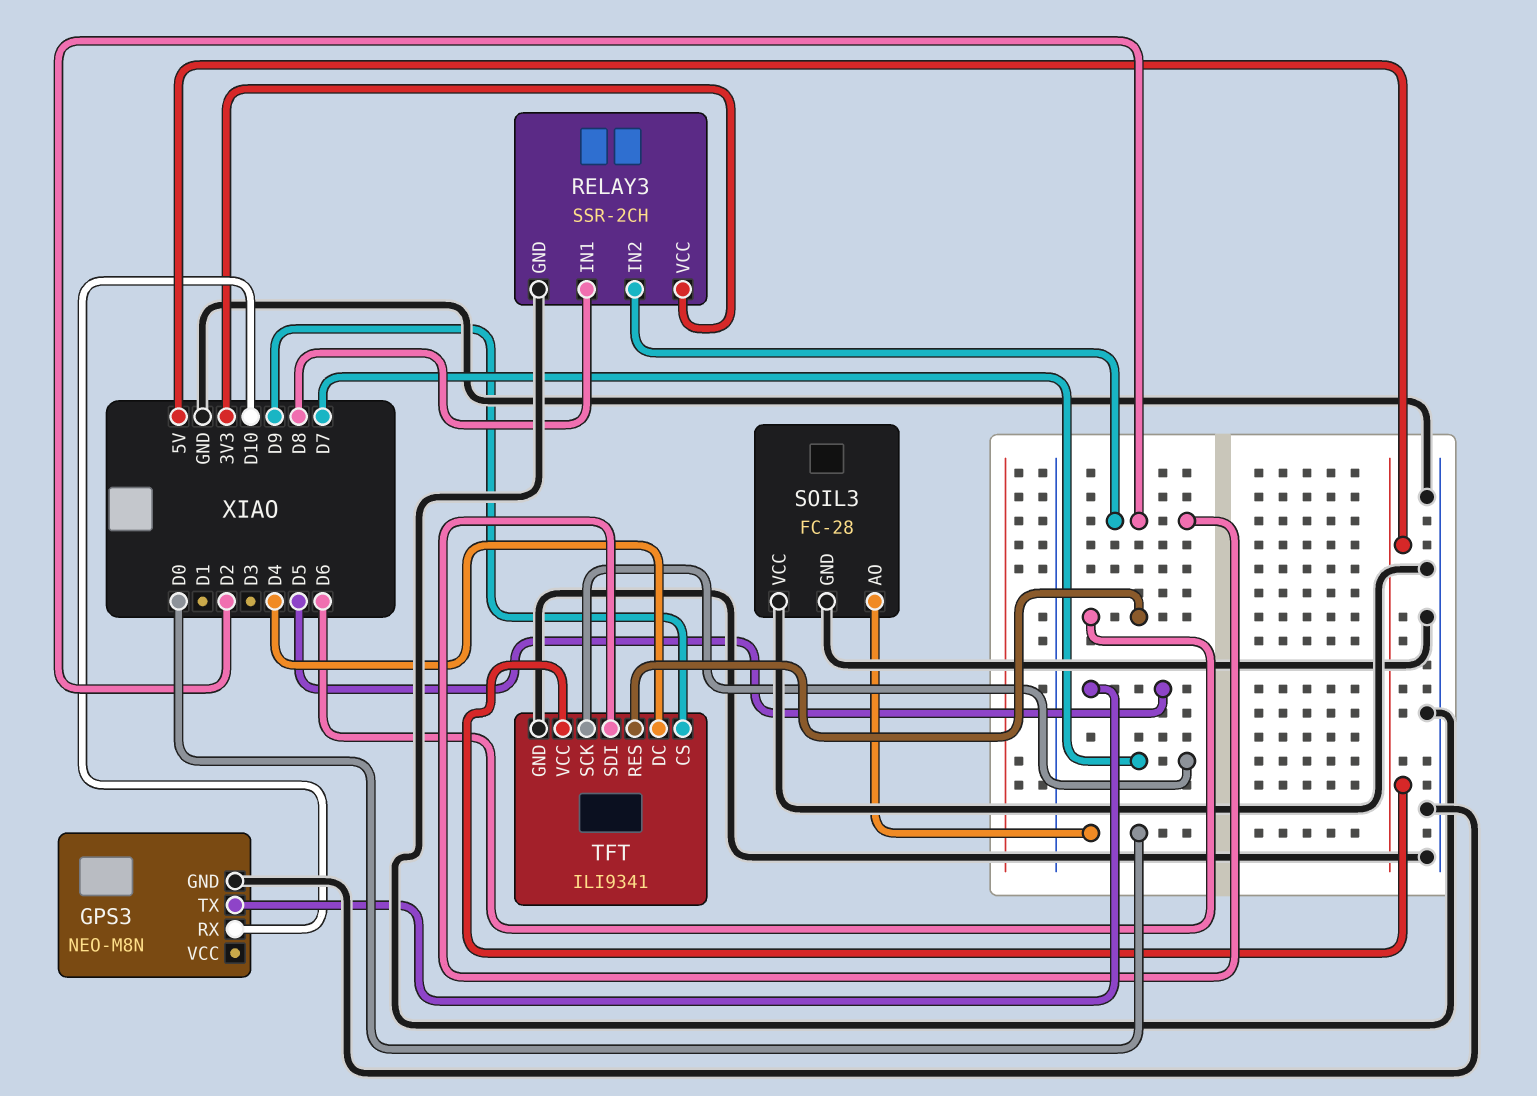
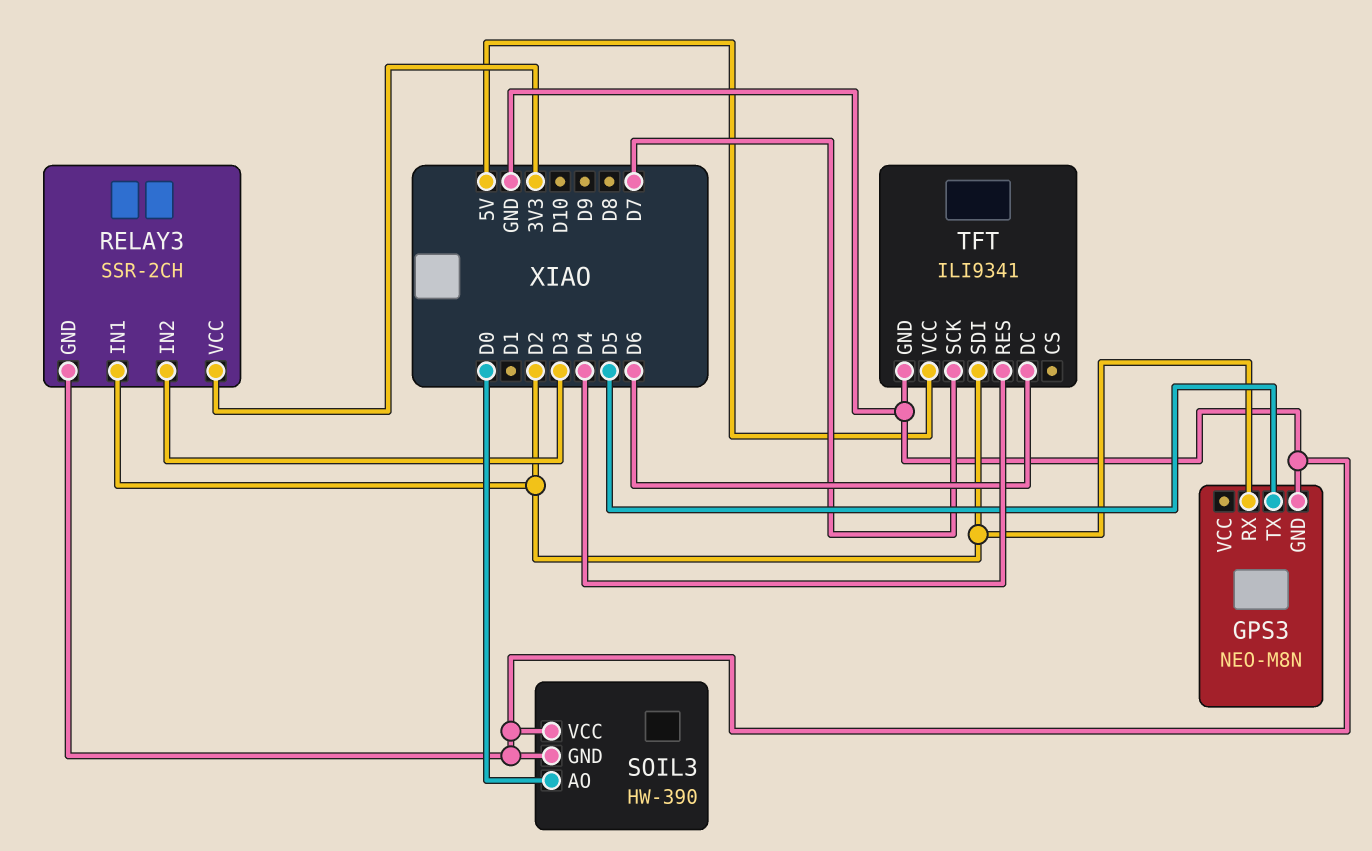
GPS3 pin RX: D10 -> D2
RELAY3 pin IN1: D8 -> D2
RELAY3 pin IN2: D2 -> D3
SOIL3: FC-28 -> HW-390
TFT pin CS: D9 -> none
TFT pin DC: D4 -> D6
TFT pin RES: D6 -> D4

